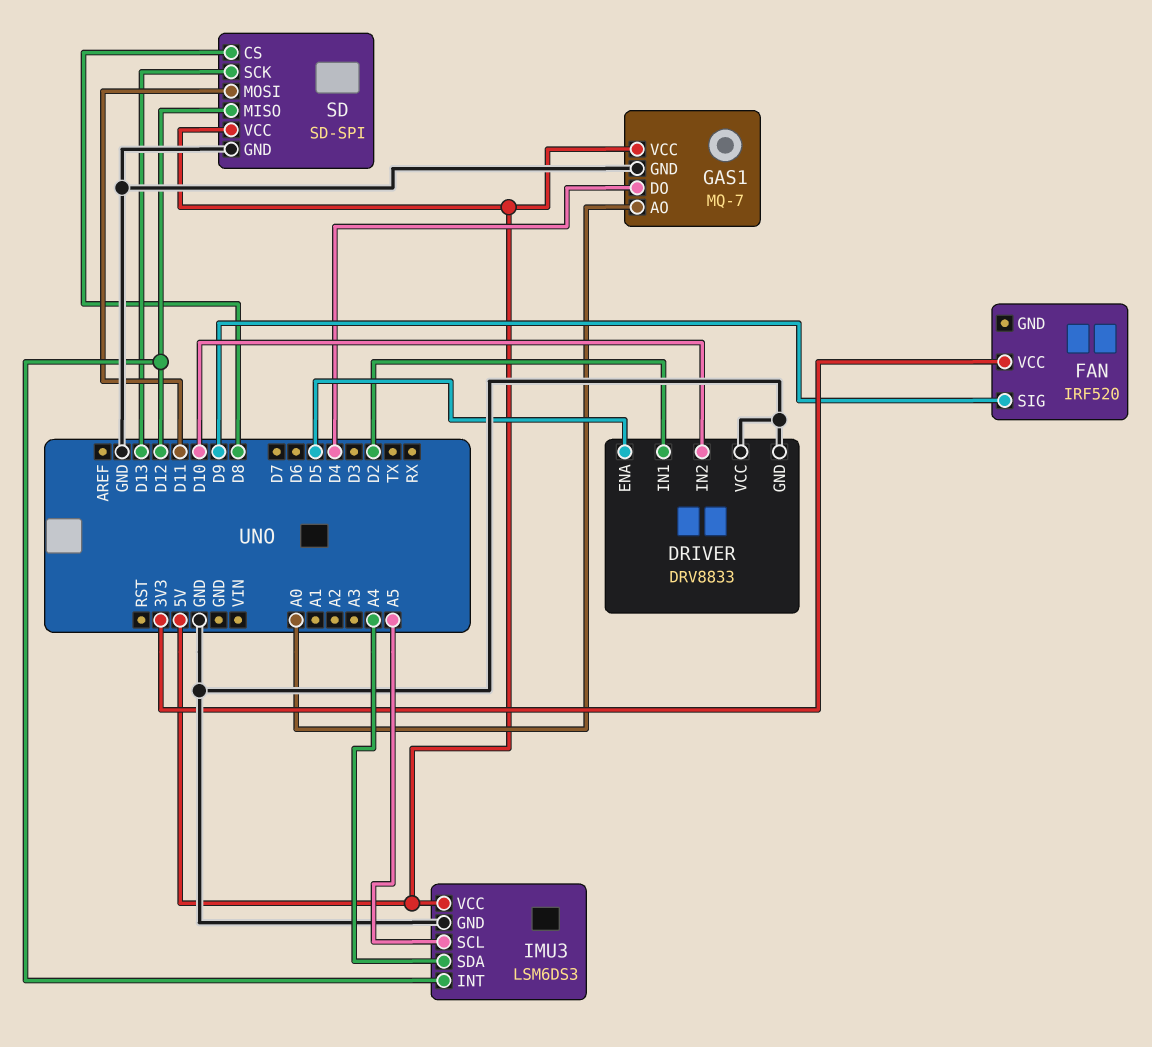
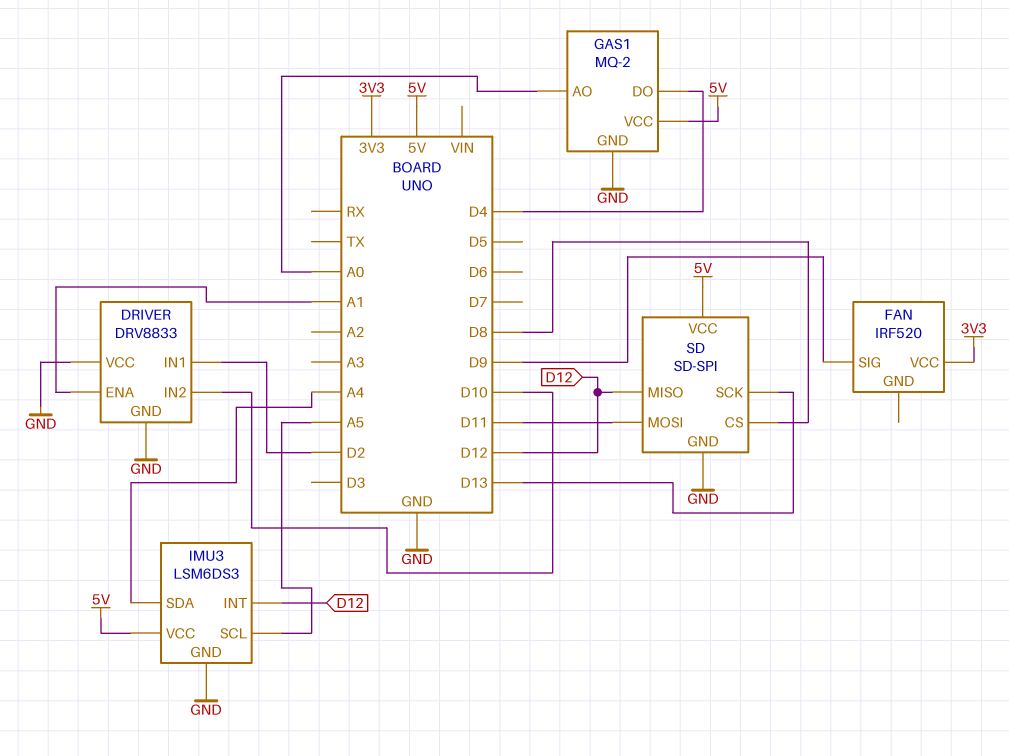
DRIVER pin ENA: D5 -> A1
GAS1: MQ-7 -> MQ-2

